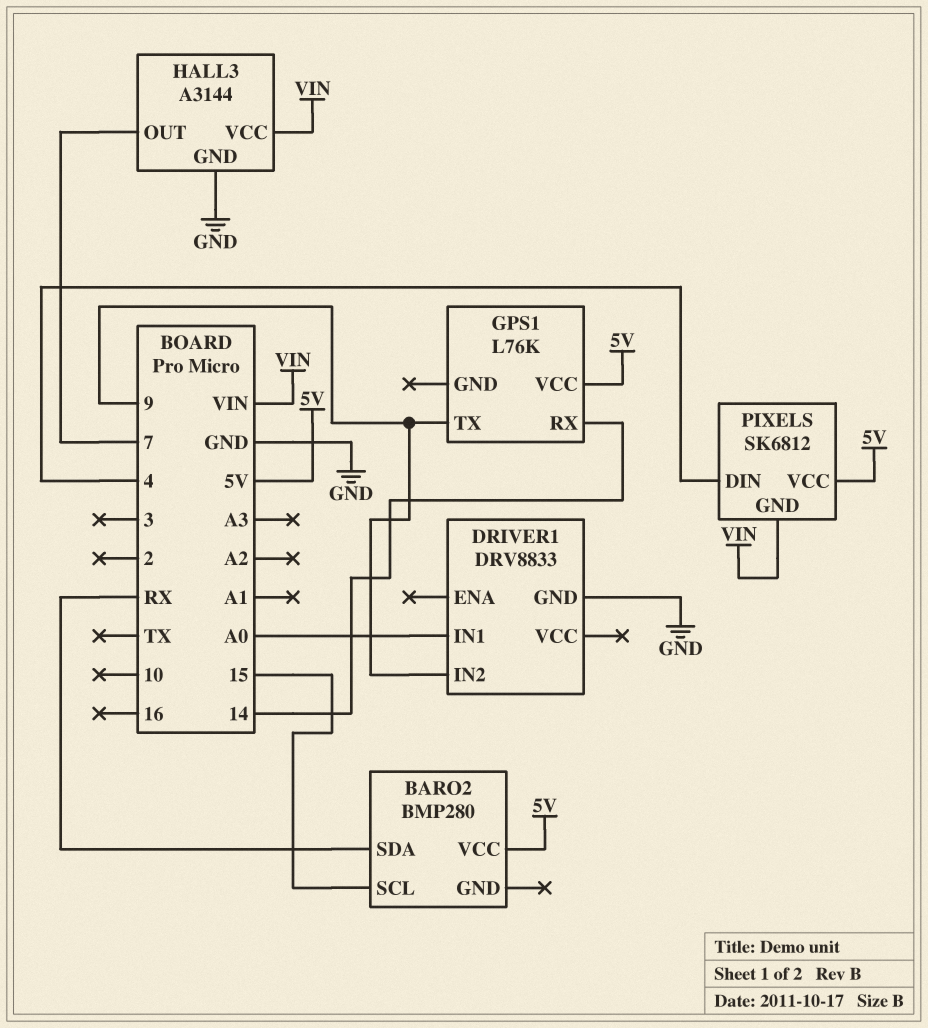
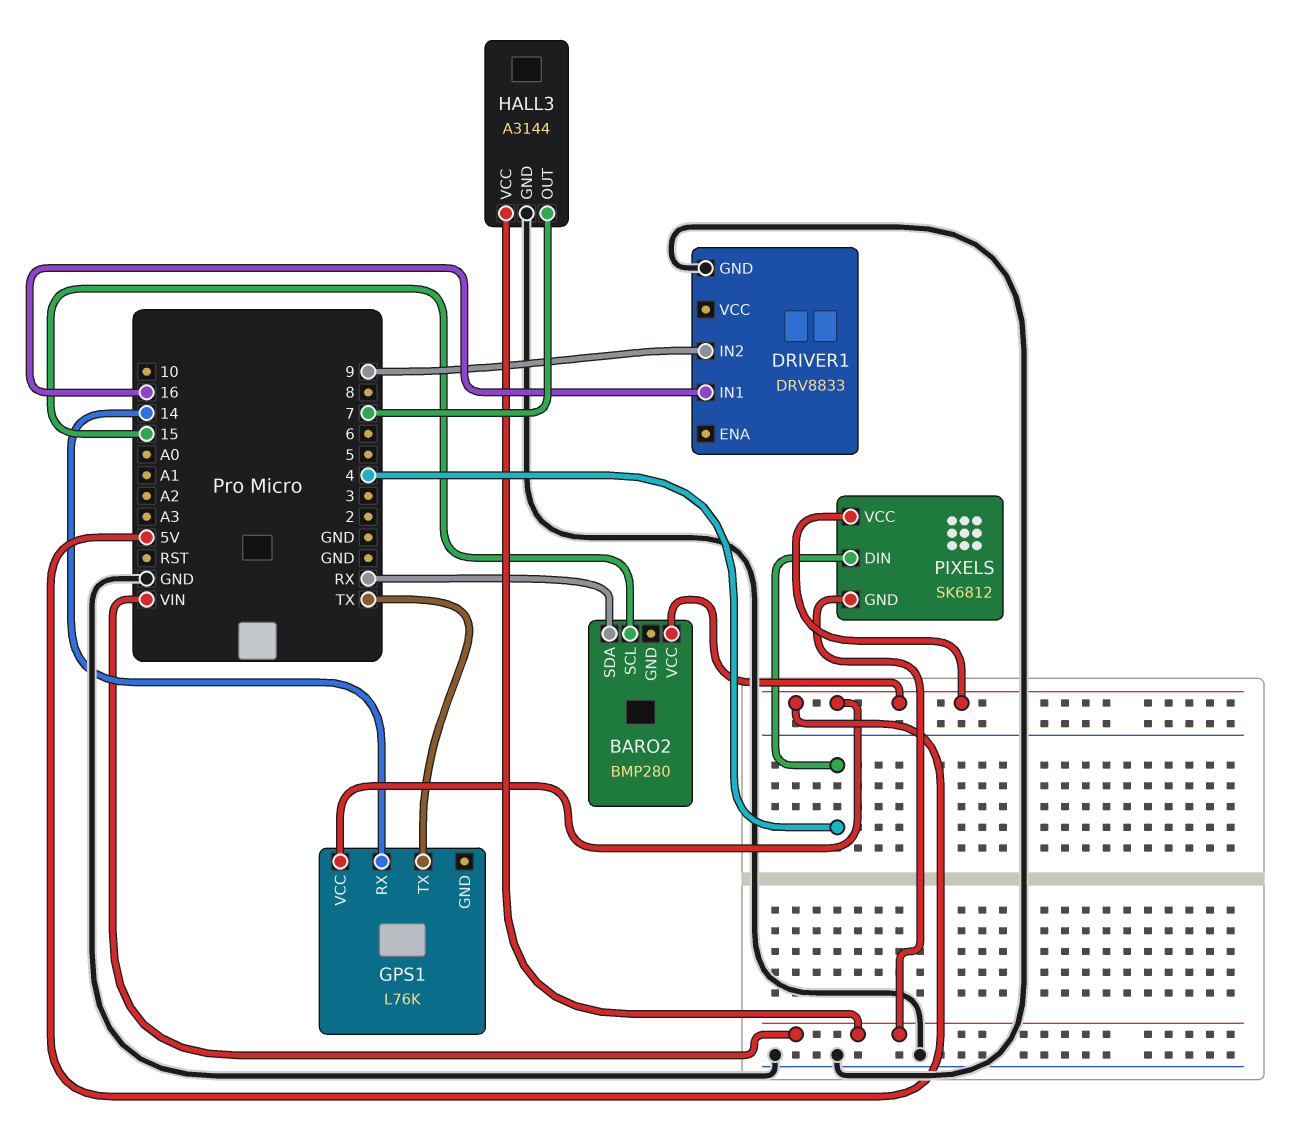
DRIVER1 pin IN1: A0 -> 16
GPS1 pin TX: 9 -> TX

